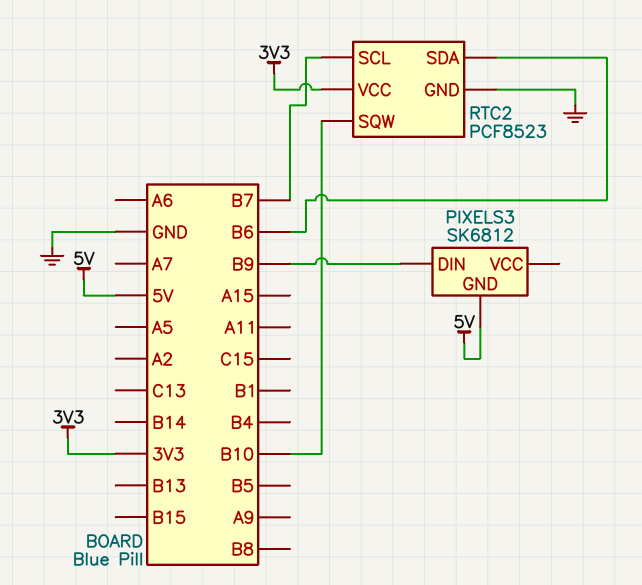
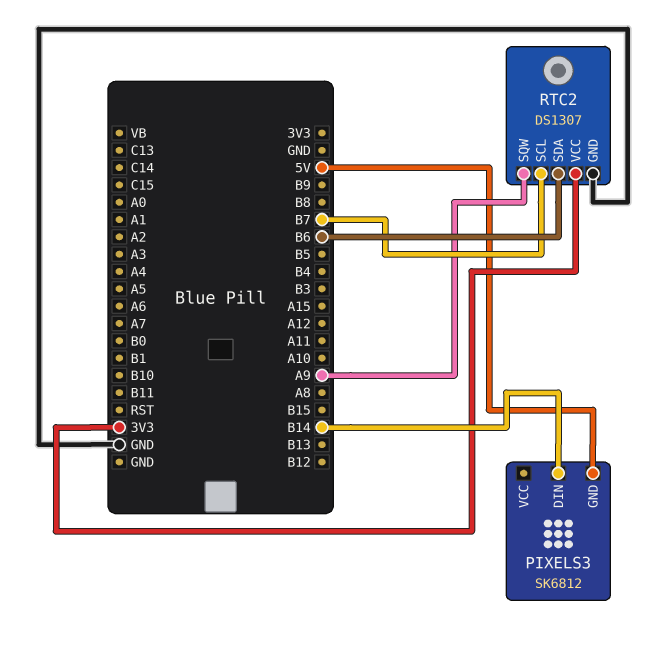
PIXELS3 pin DIN: B9 -> B14
RTC2: PCF8523 -> DS1307
RTC2 pin SQW: B10 -> A9

